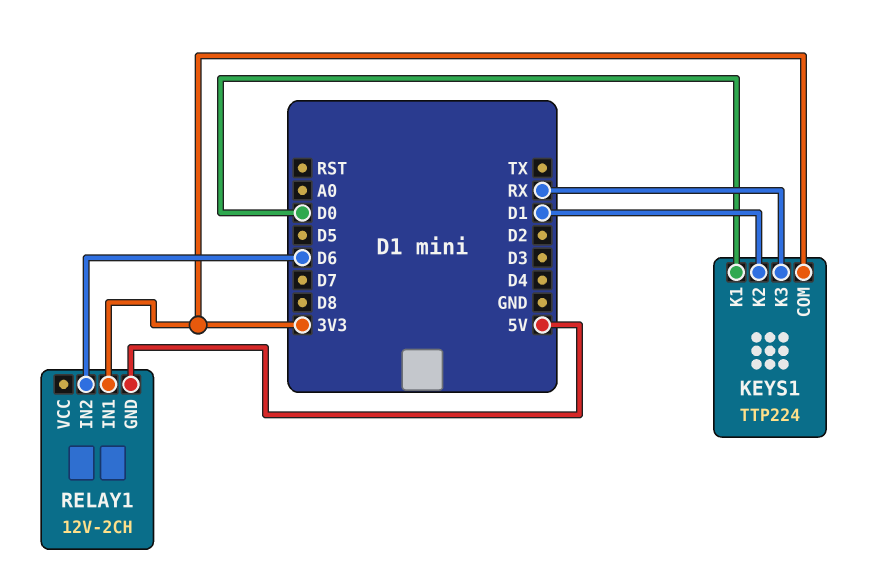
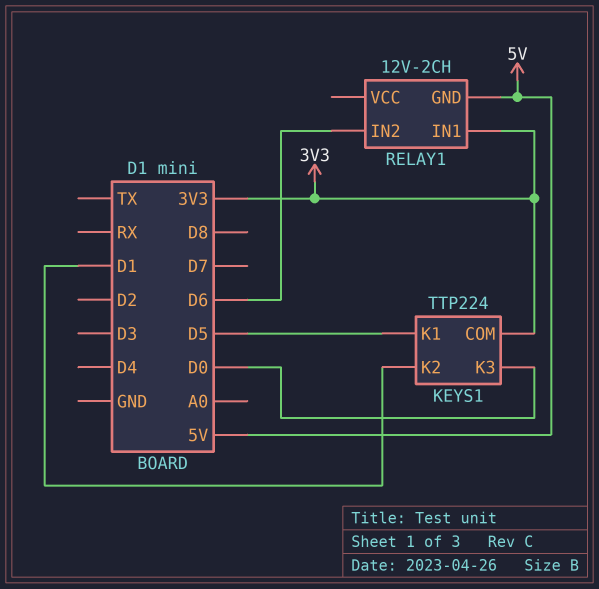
KEYS1 pin K1: D0 -> D5
KEYS1 pin K3: RX -> D0

